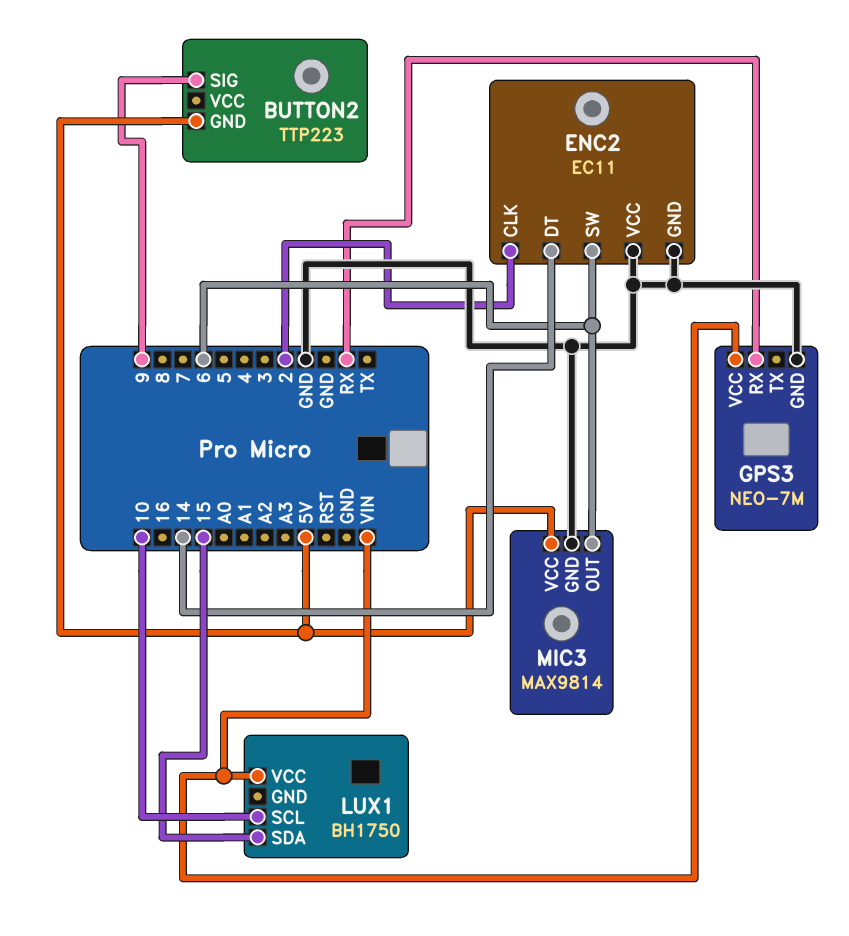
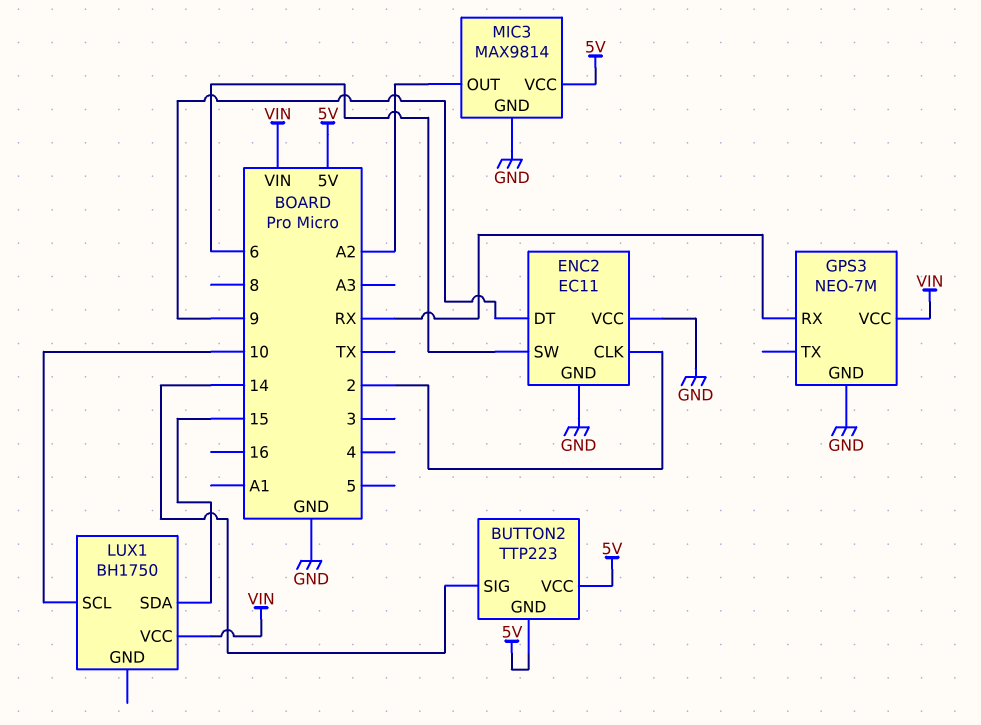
BUTTON2 pin SIG: 9 -> 14
BUTTON2 pin VCC: none -> 5V
ENC2 pin DT: 14 -> 9
MIC3 pin OUT: 6 -> A2

